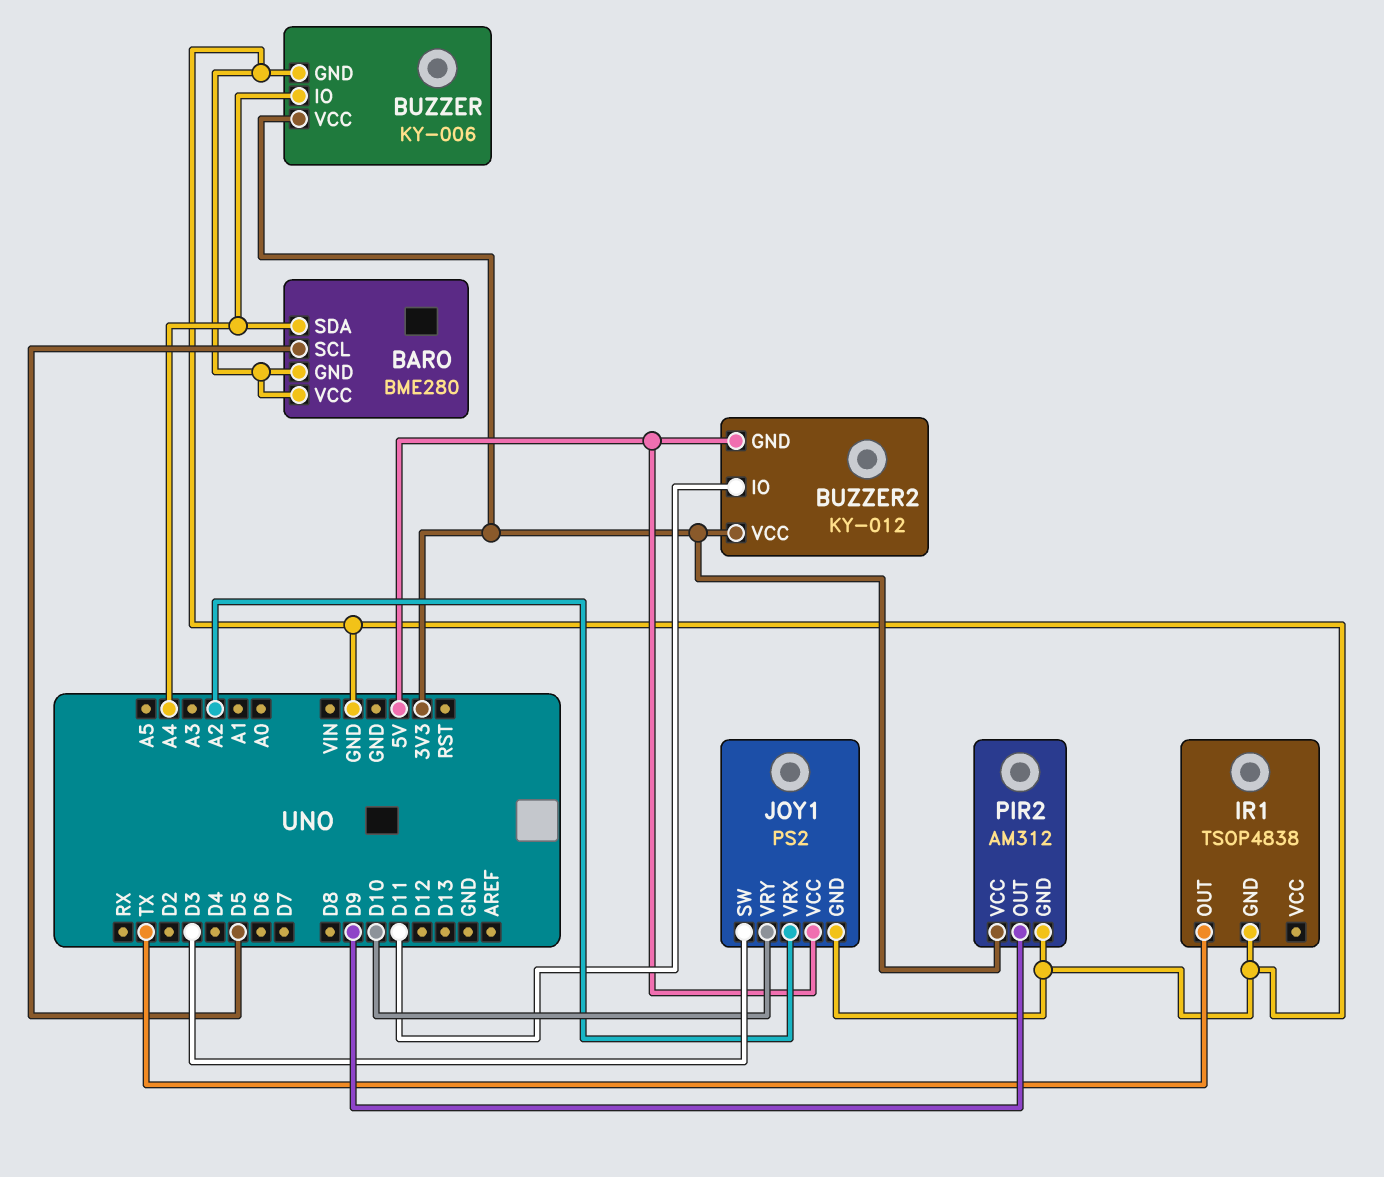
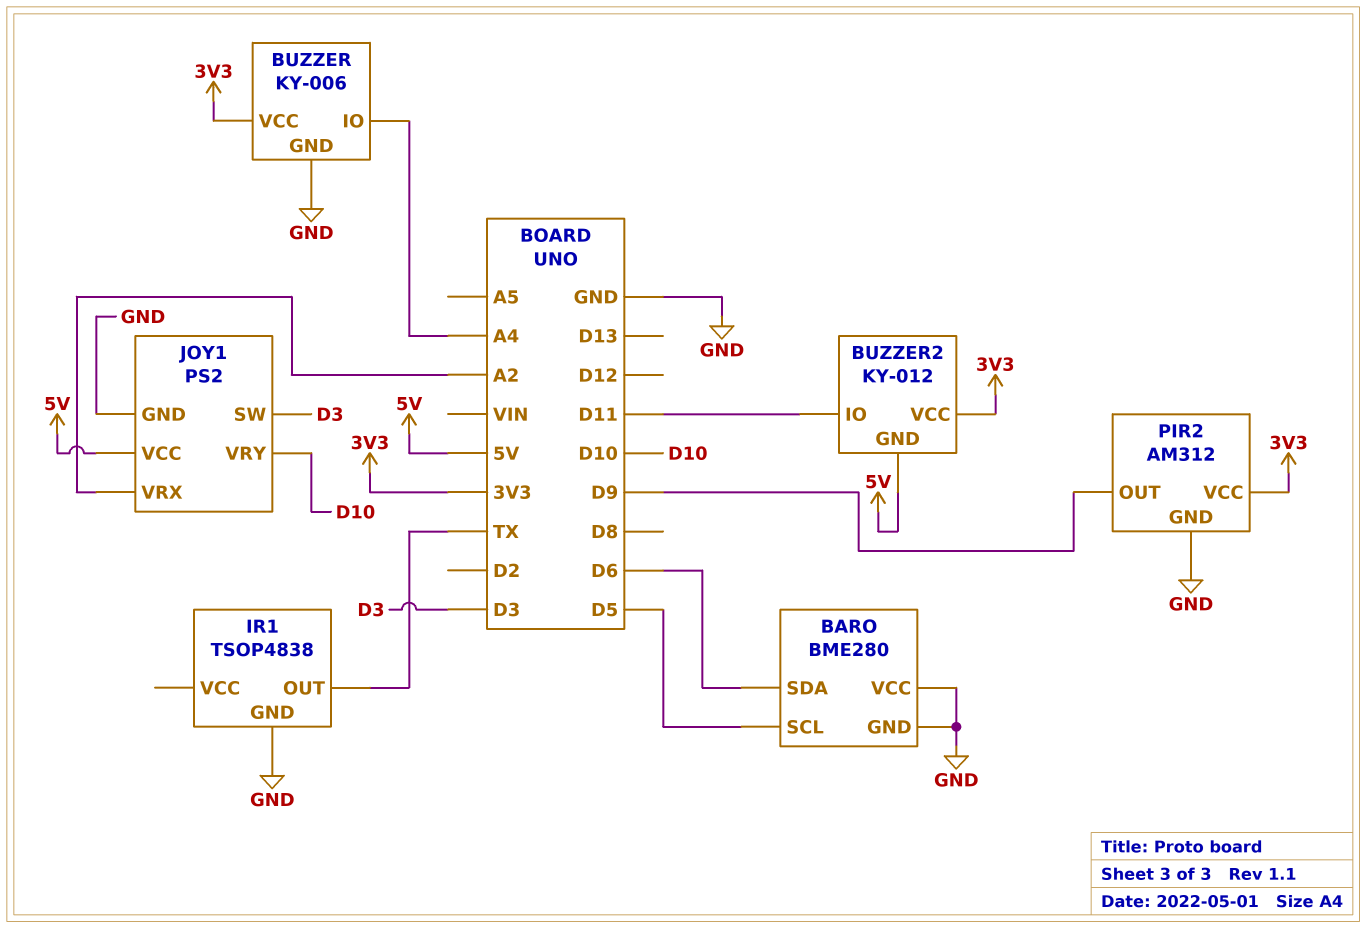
BARO pin SDA: A4 -> D6

